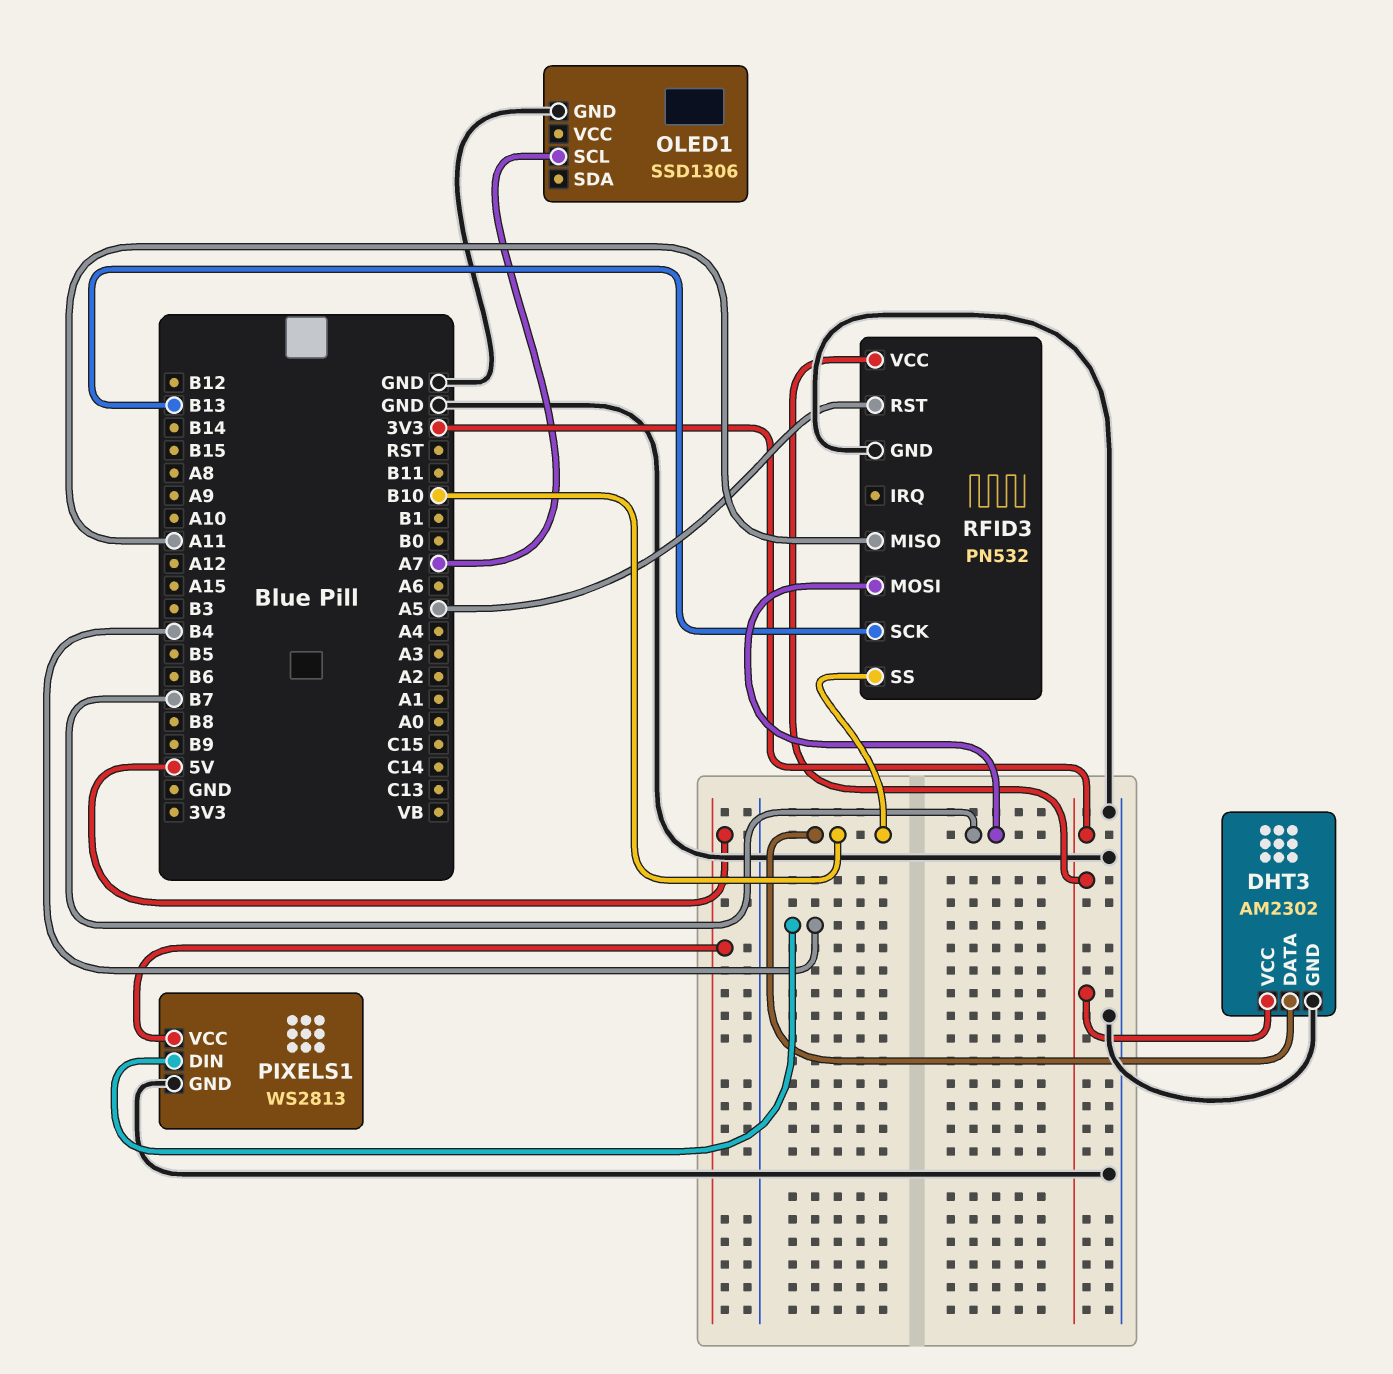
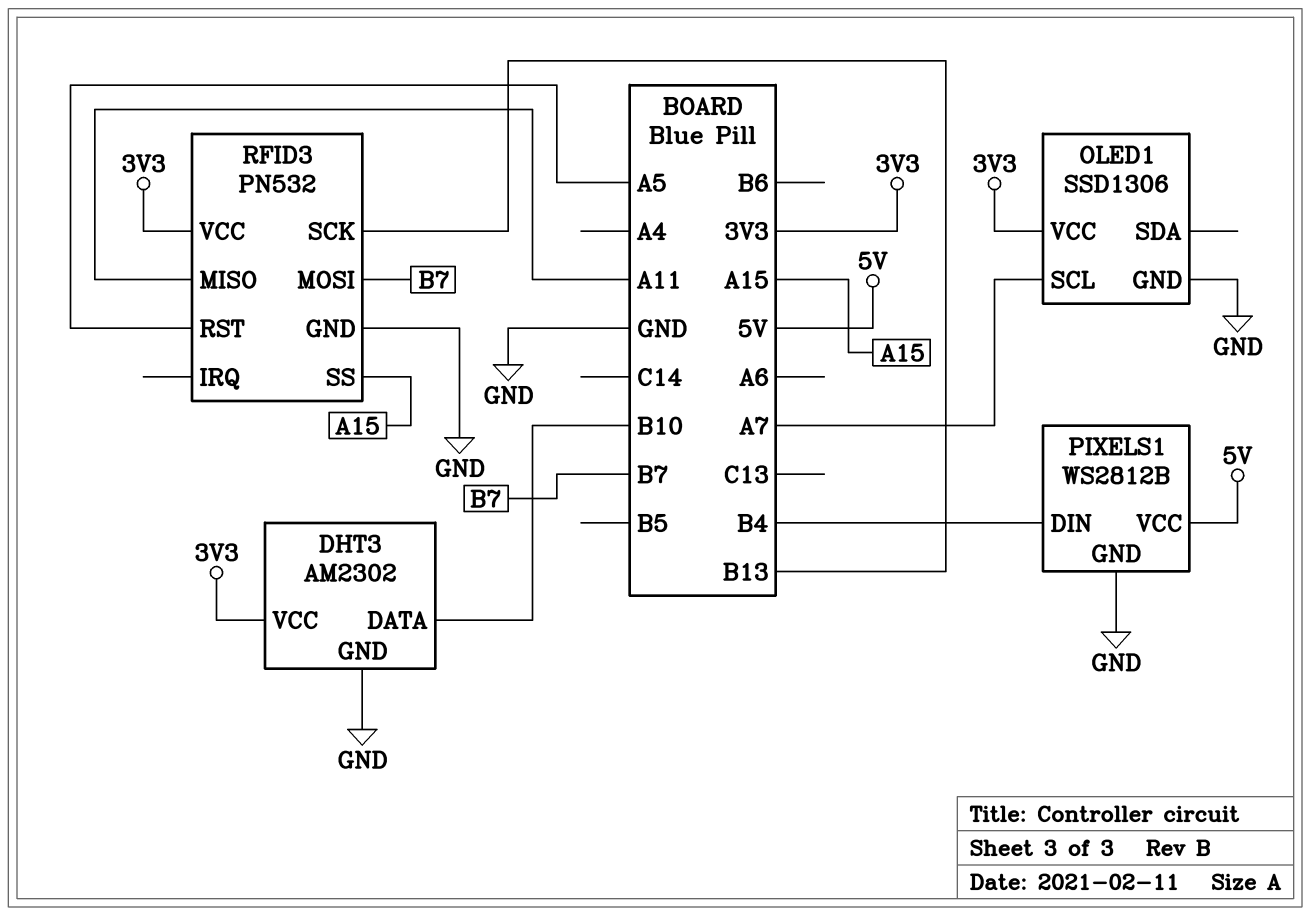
OLED1 pin VCC: none -> 3V3
PIXELS1: WS2813 -> WS2812B
RFID3 pin SS: B10 -> A15

